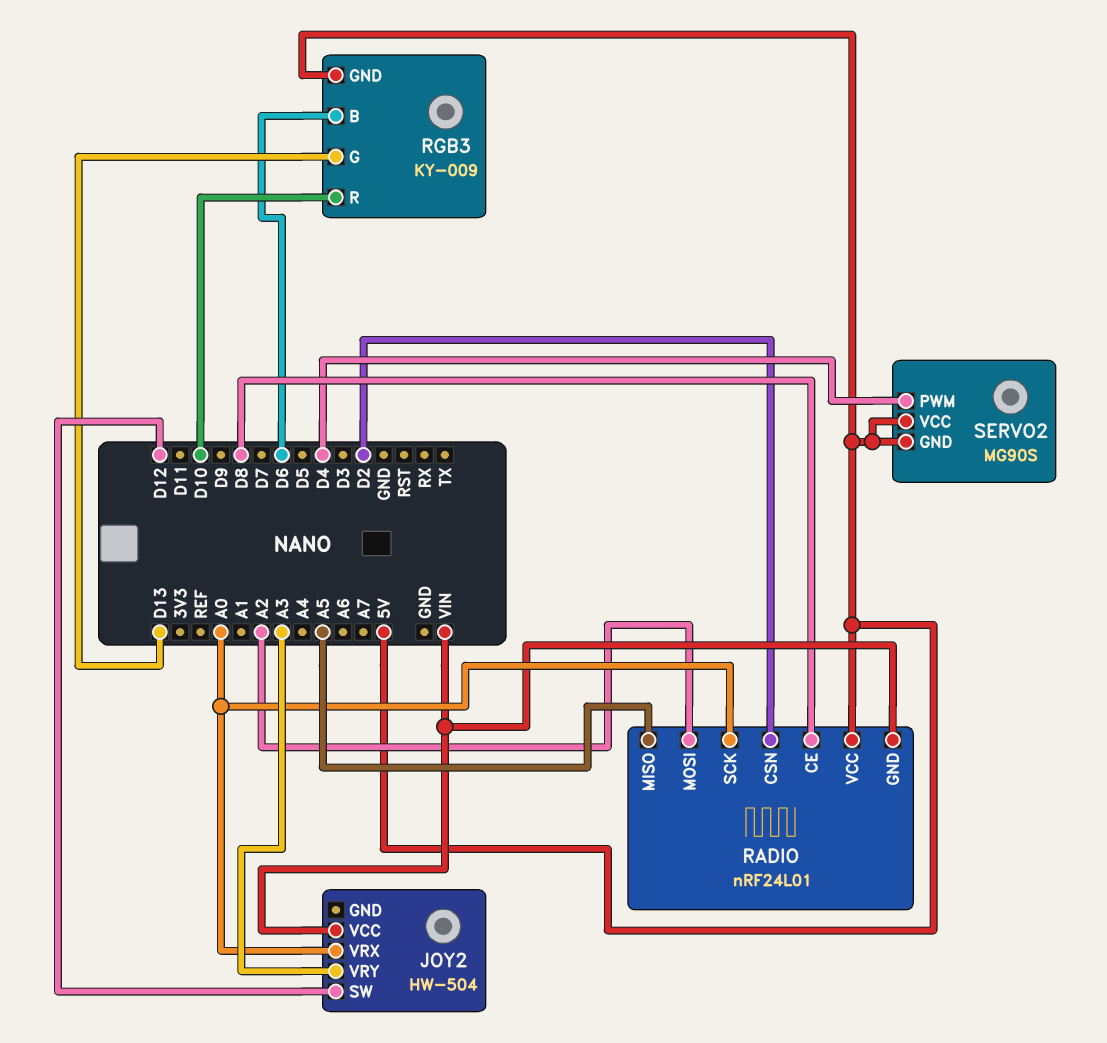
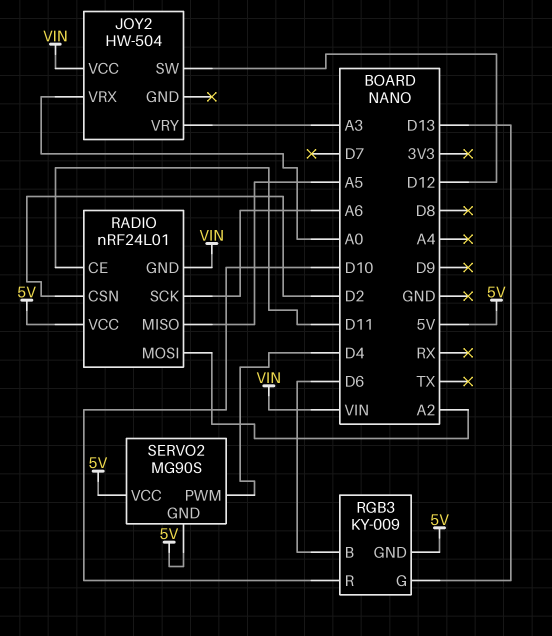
RADIO pin CE: D8 -> D11
RADIO pin SCK: A0 -> A6

